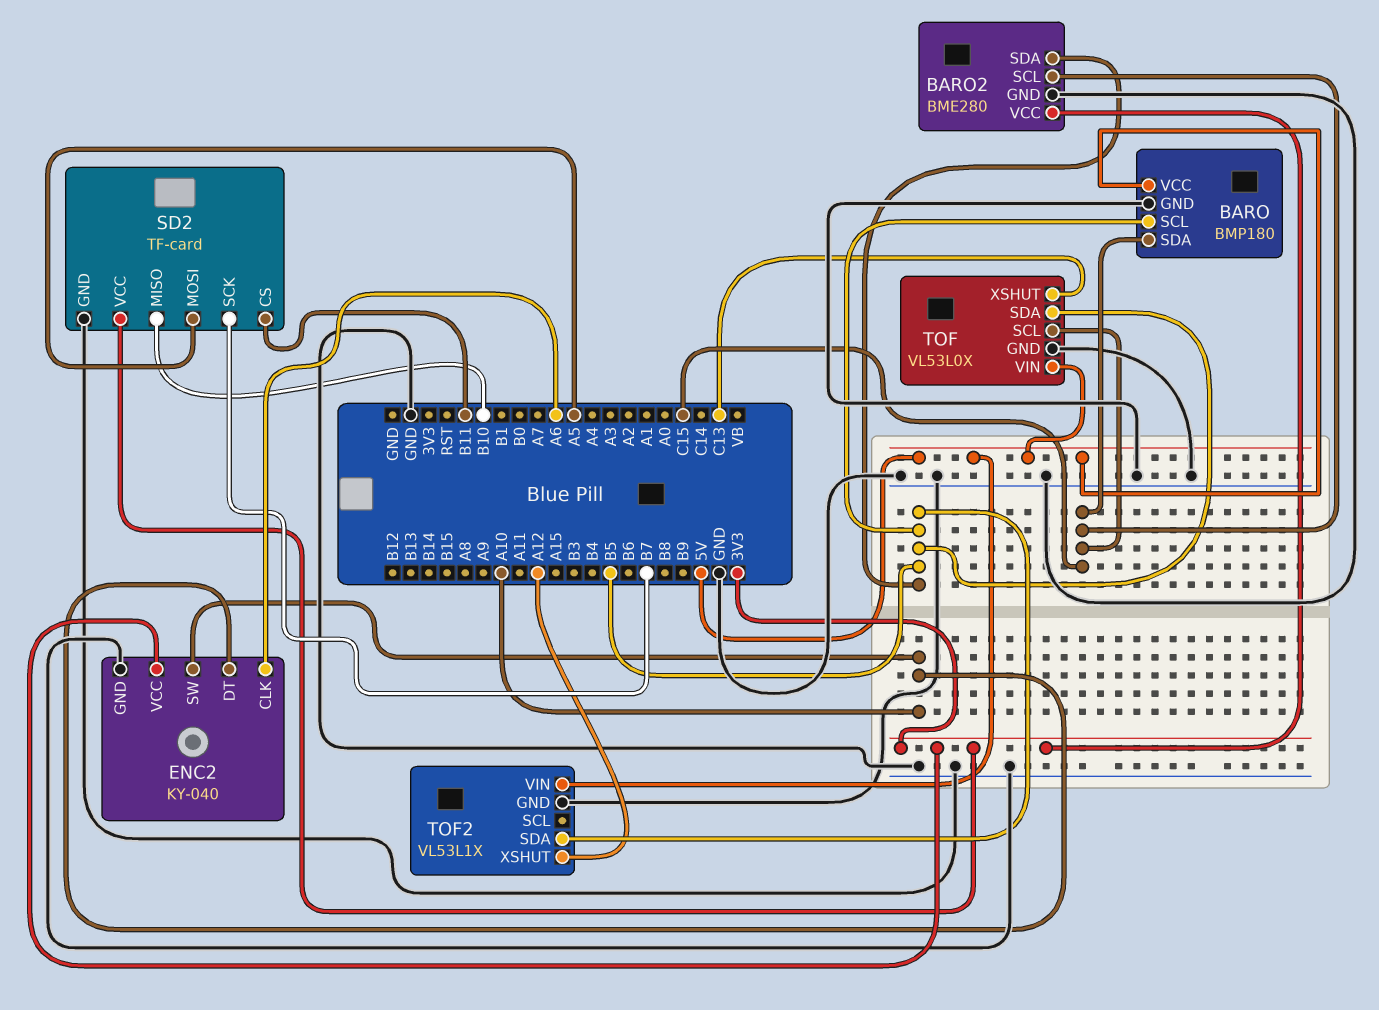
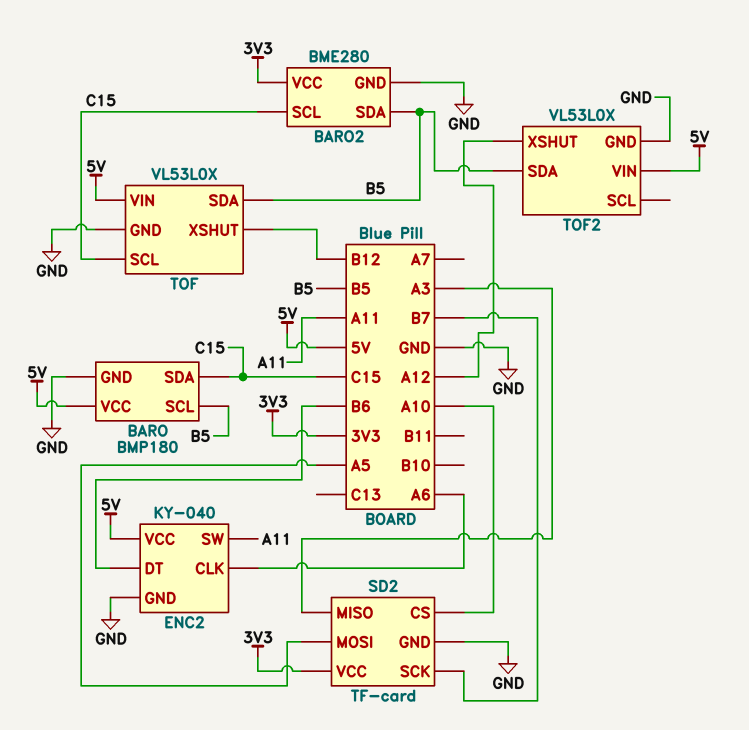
ENC2 pin DT: A10 -> B6
ENC2 pin SW: A10 -> A11
ENC2 pin VCC: 3V3 -> 5V
SD2 pin CS: B11 -> A10
SD2 pin MISO: B10 -> A3
TOF pin XSHUT: C13 -> B12
TOF2: VL53L1X -> VL53L0X

